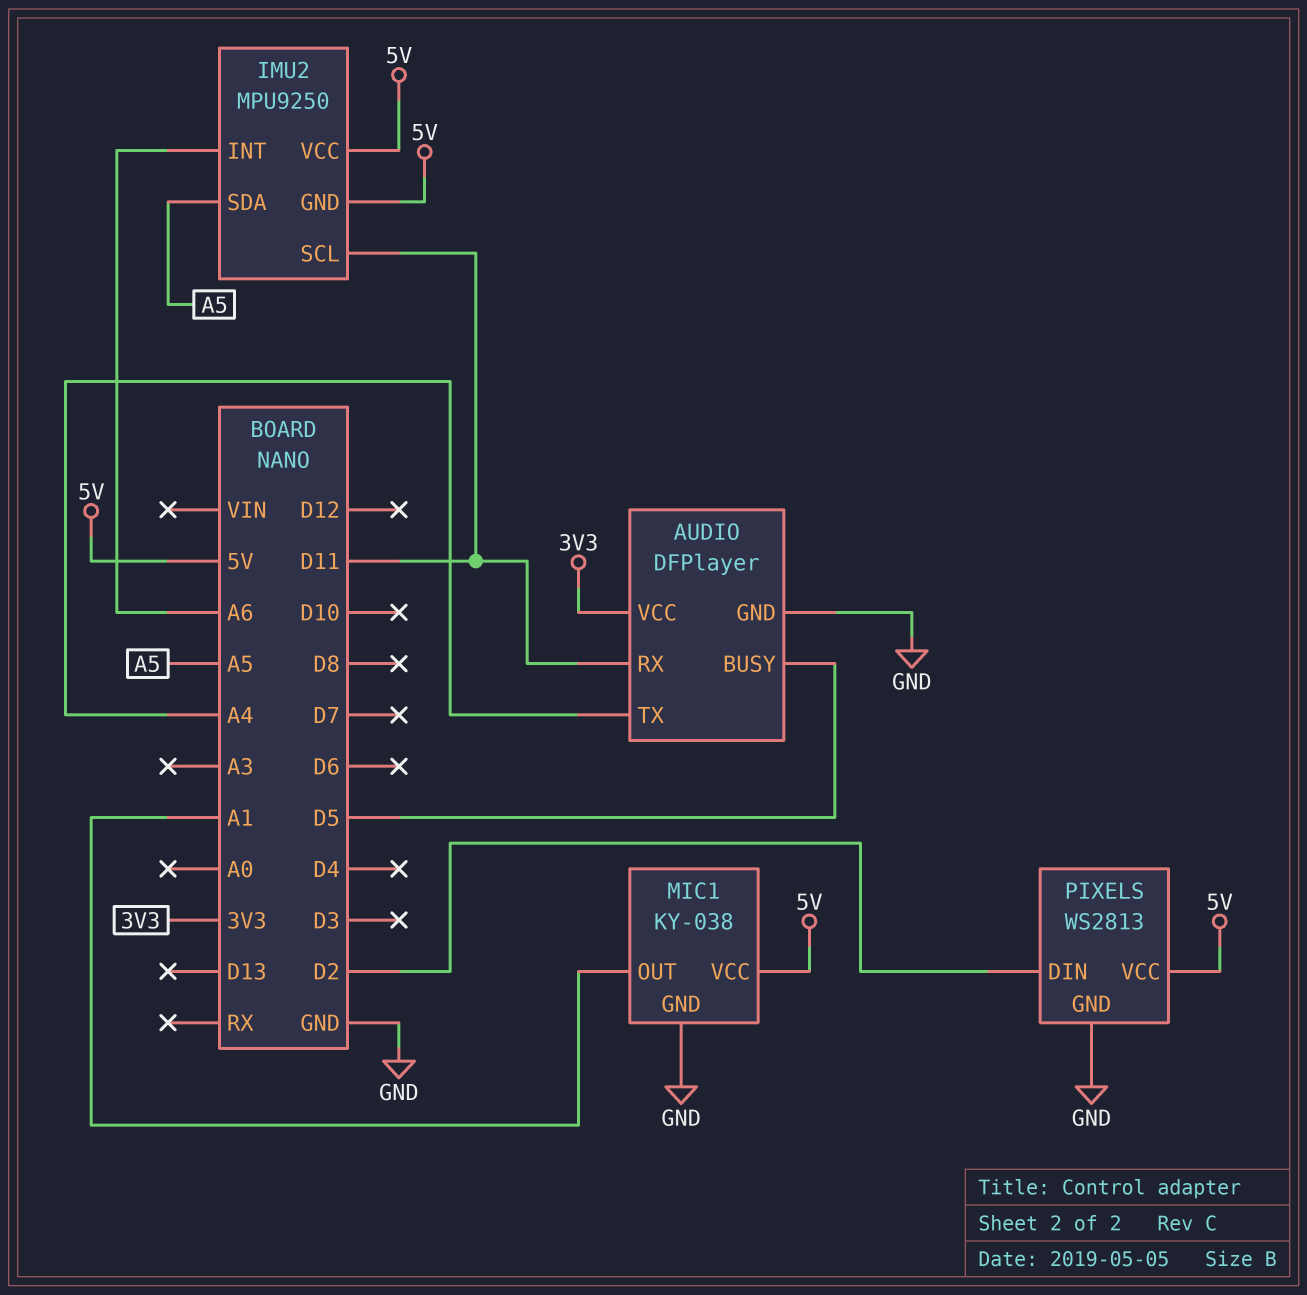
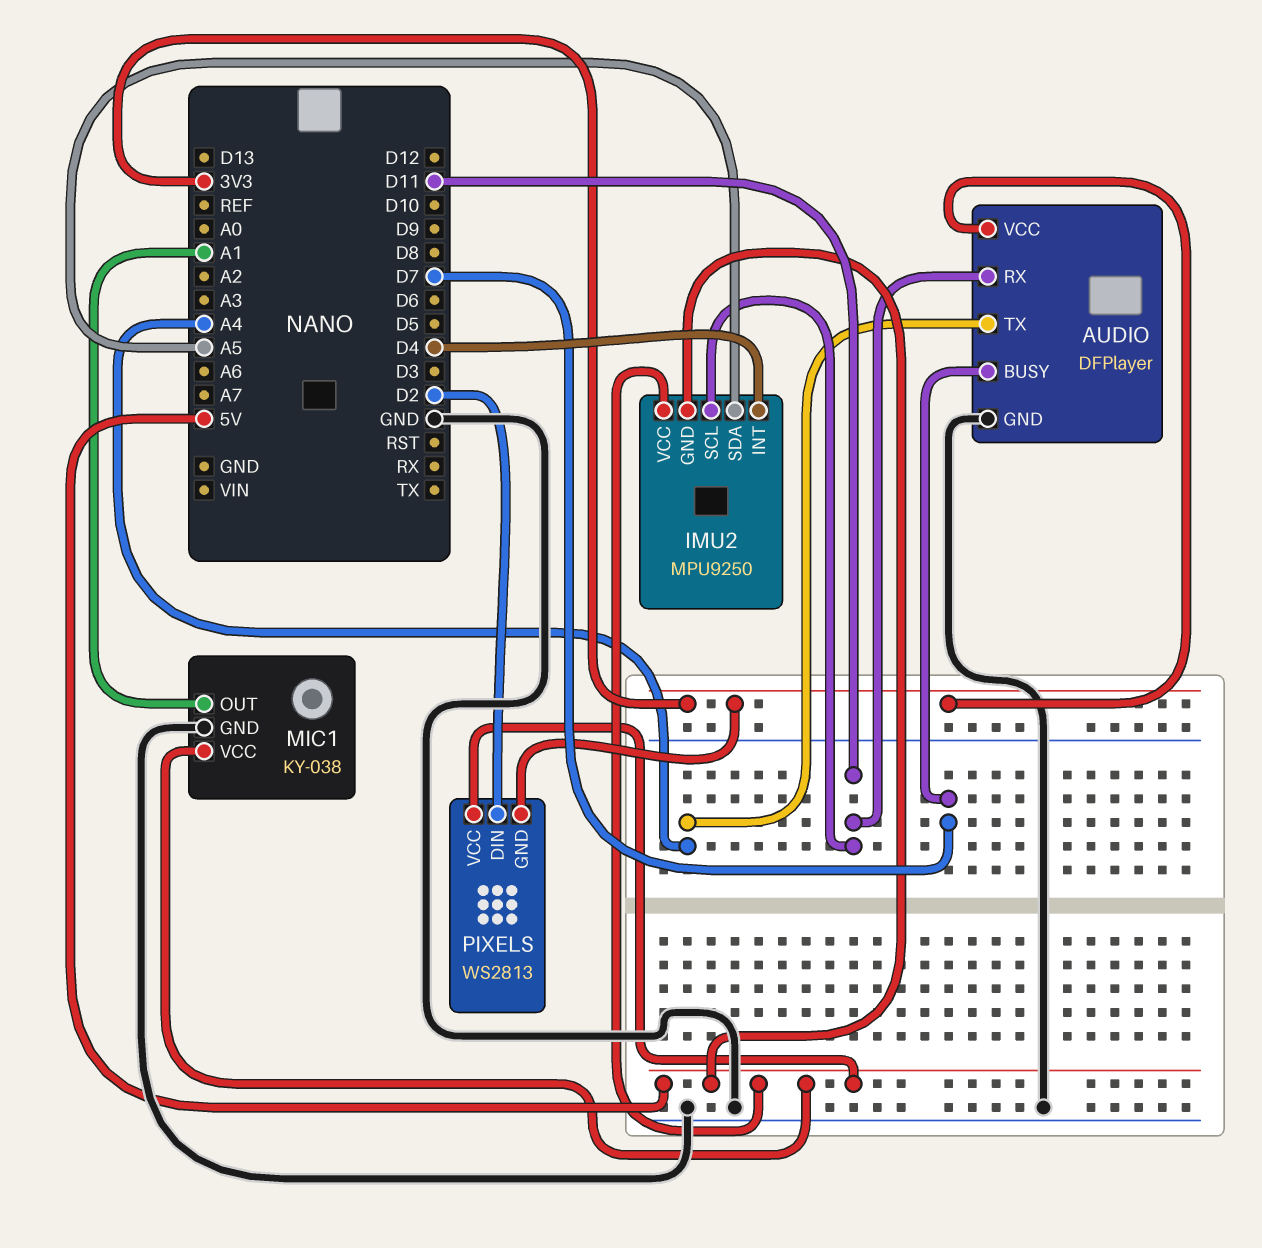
AUDIO pin BUSY: D5 -> D7
IMU2 pin INT: A6 -> D4
PIXELS pin GND: GND -> 3V3

